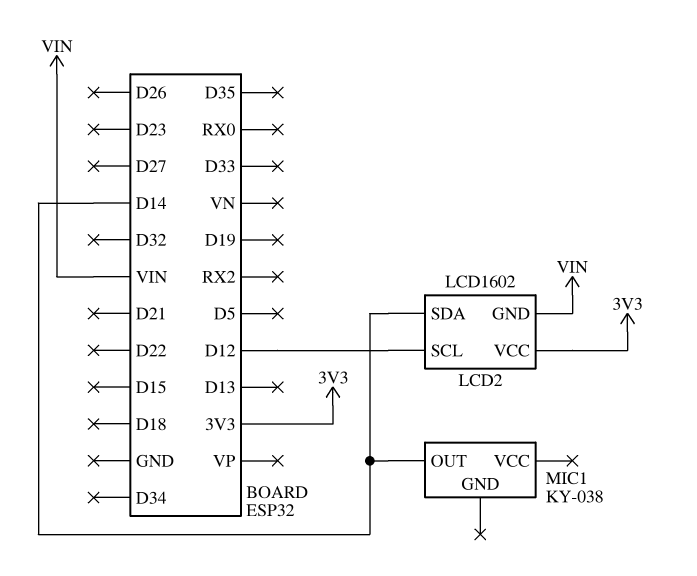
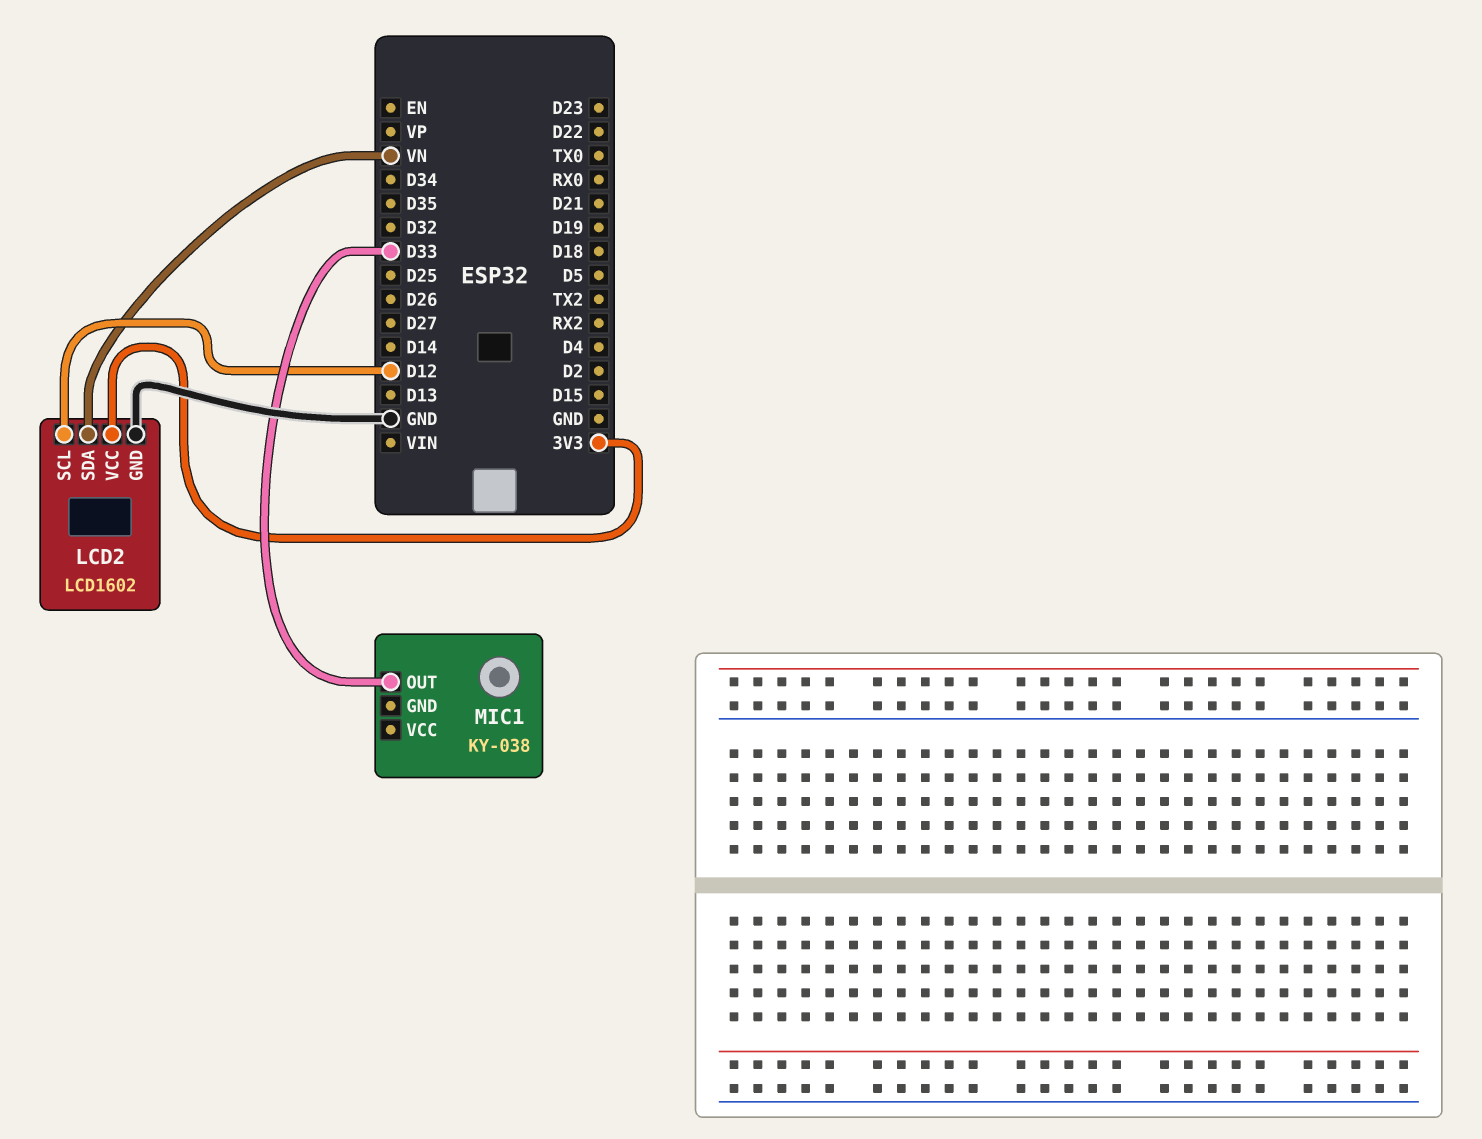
LCD2 pin GND: VIN -> GND
LCD2 pin SDA: D14 -> VN
MIC1 pin OUT: D14 -> D33

